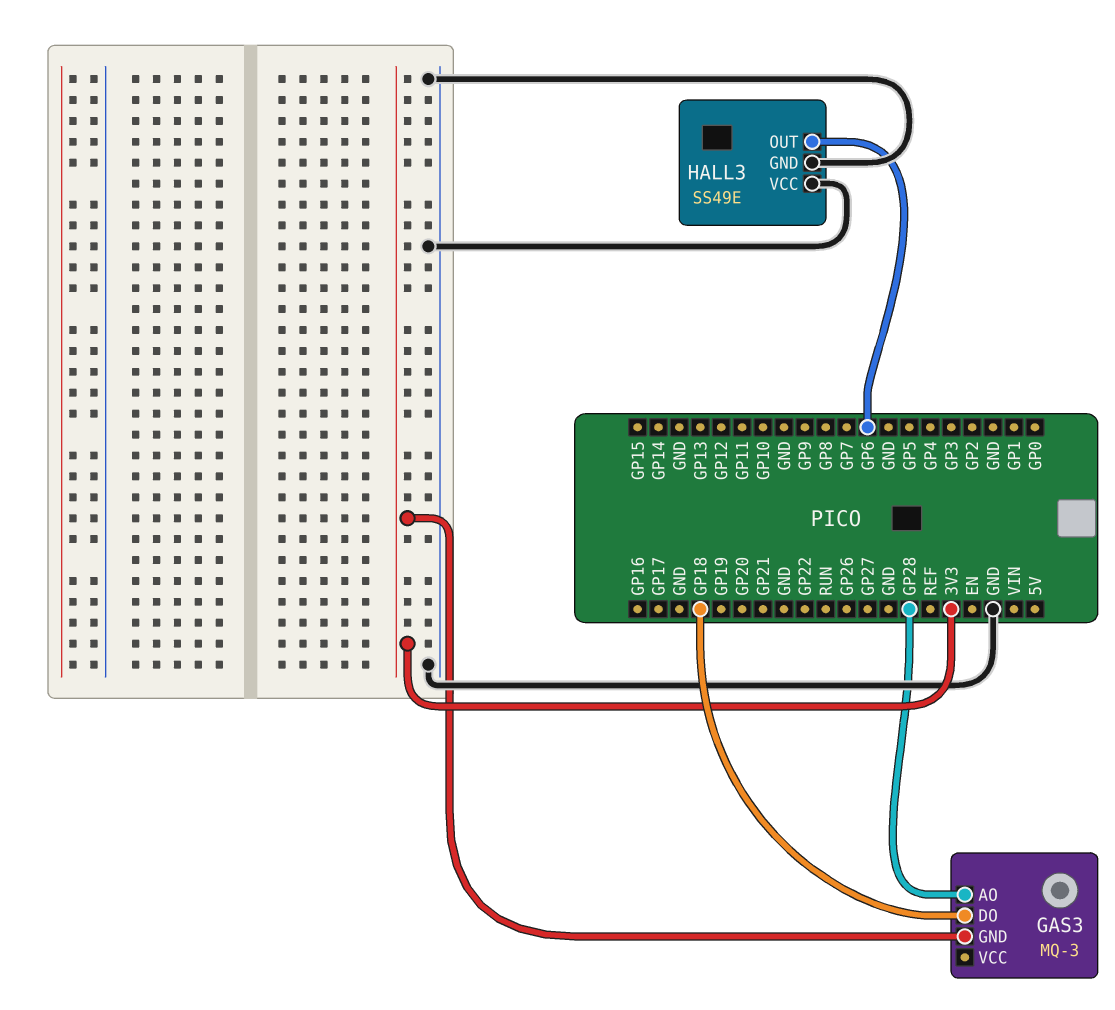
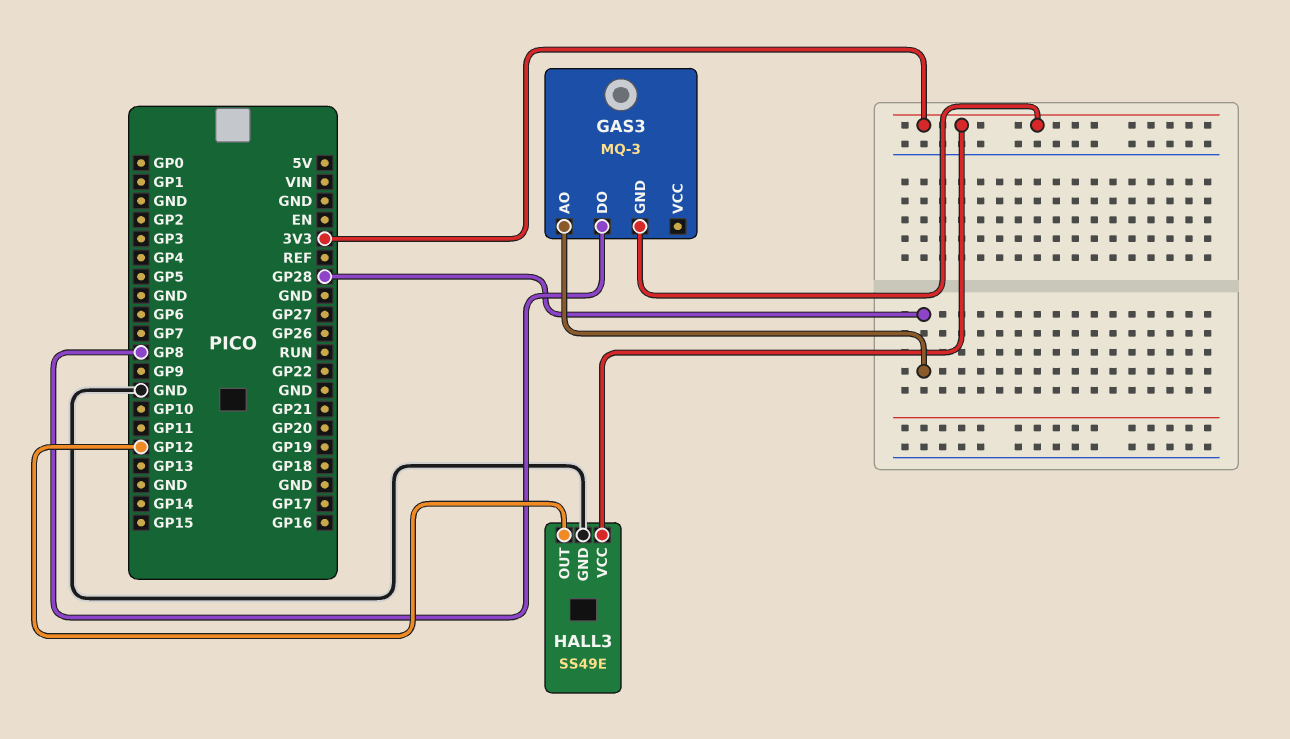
GAS3 pin DO: GP18 -> GP8
HALL3 pin OUT: GP6 -> GP12
HALL3 pin VCC: GND -> 3V3

